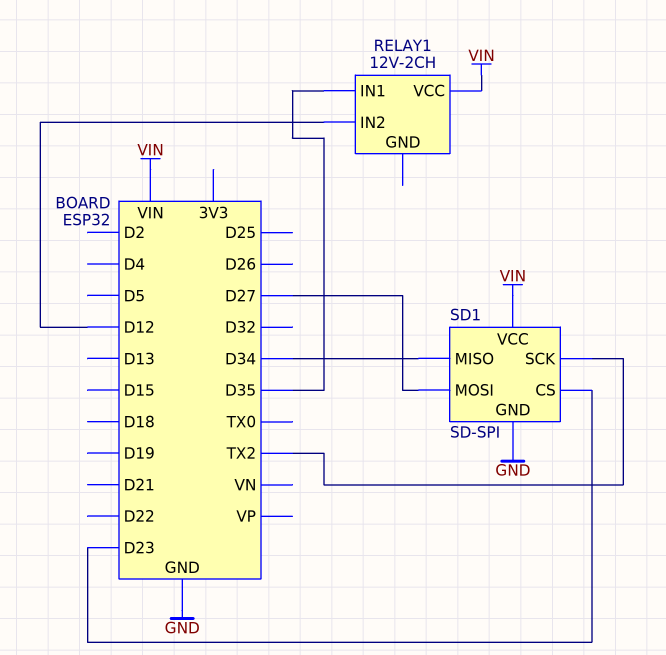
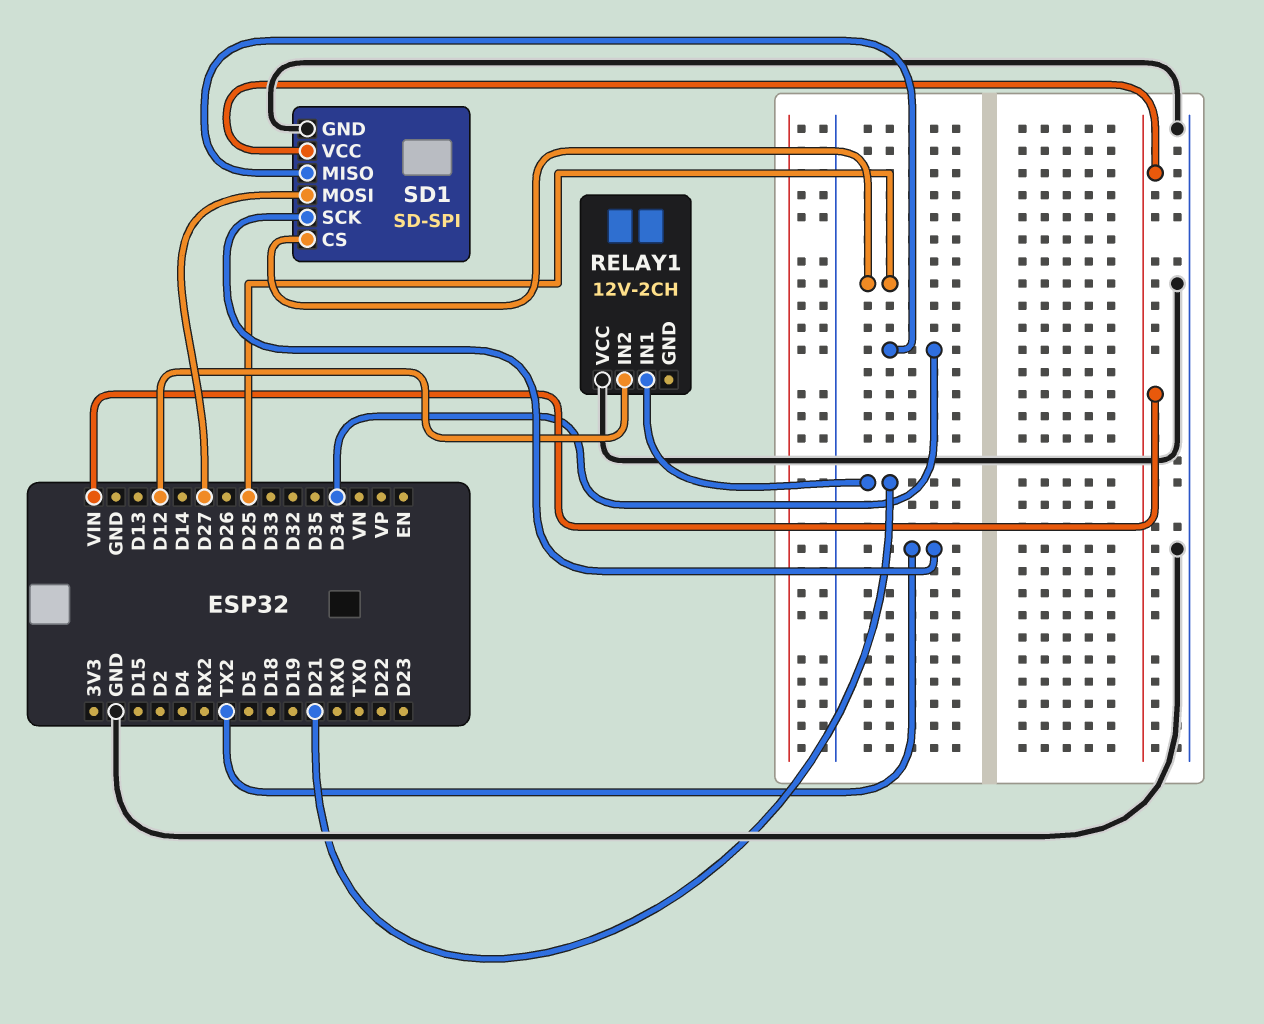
RELAY1 pin IN1: D35 -> D21
RELAY1 pin VCC: VIN -> GND
SD1 pin CS: D23 -> D25

